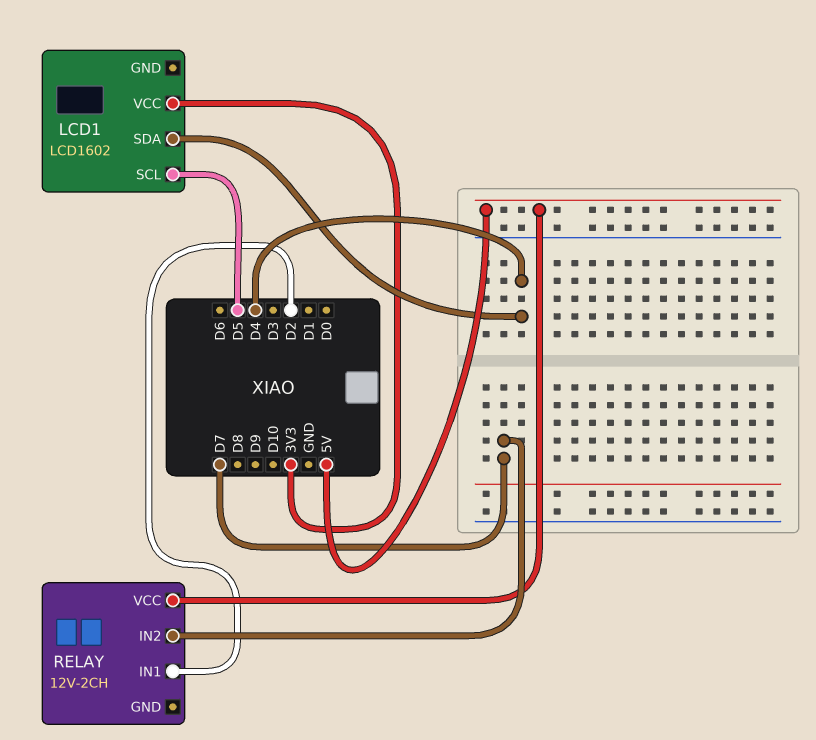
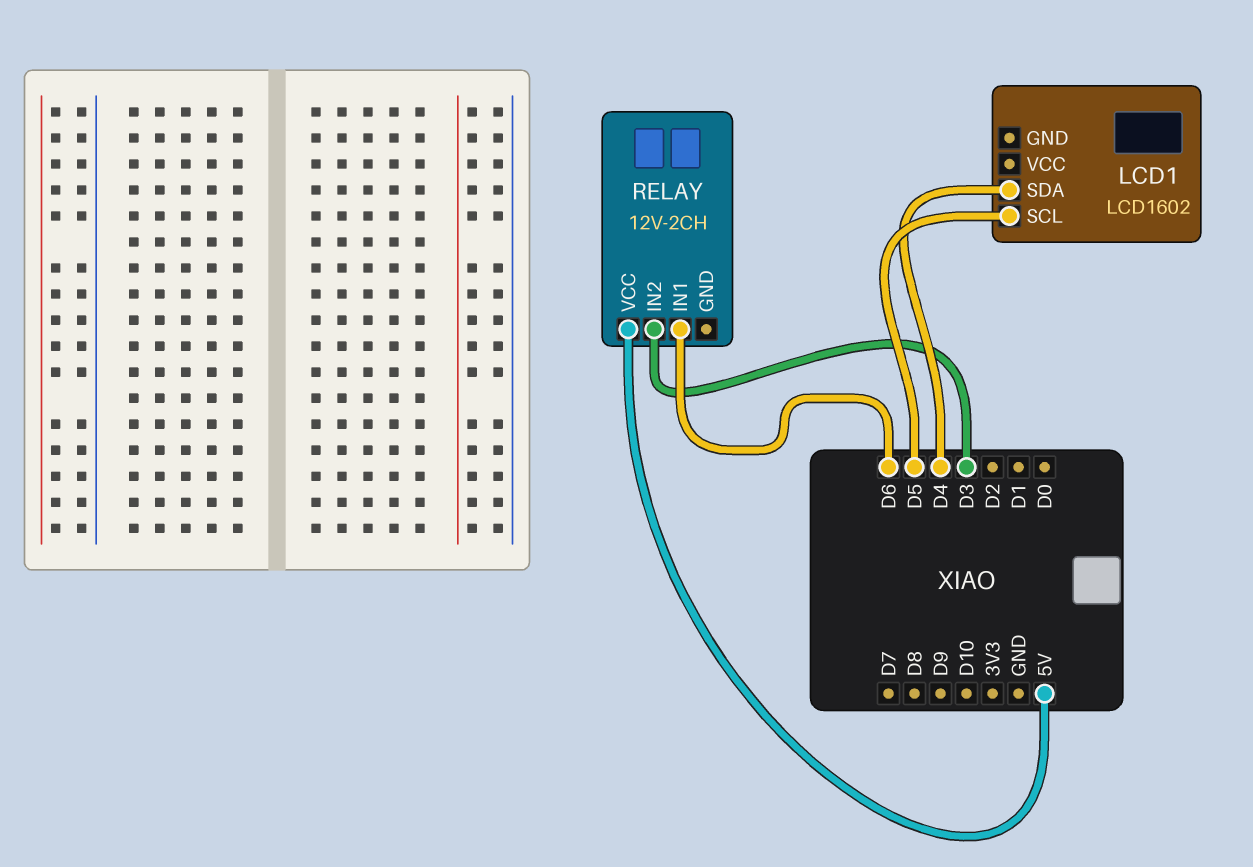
LCD1 pin VCC: 3V3 -> none
RELAY pin IN1: D2 -> D6
RELAY pin IN2: D7 -> D3

